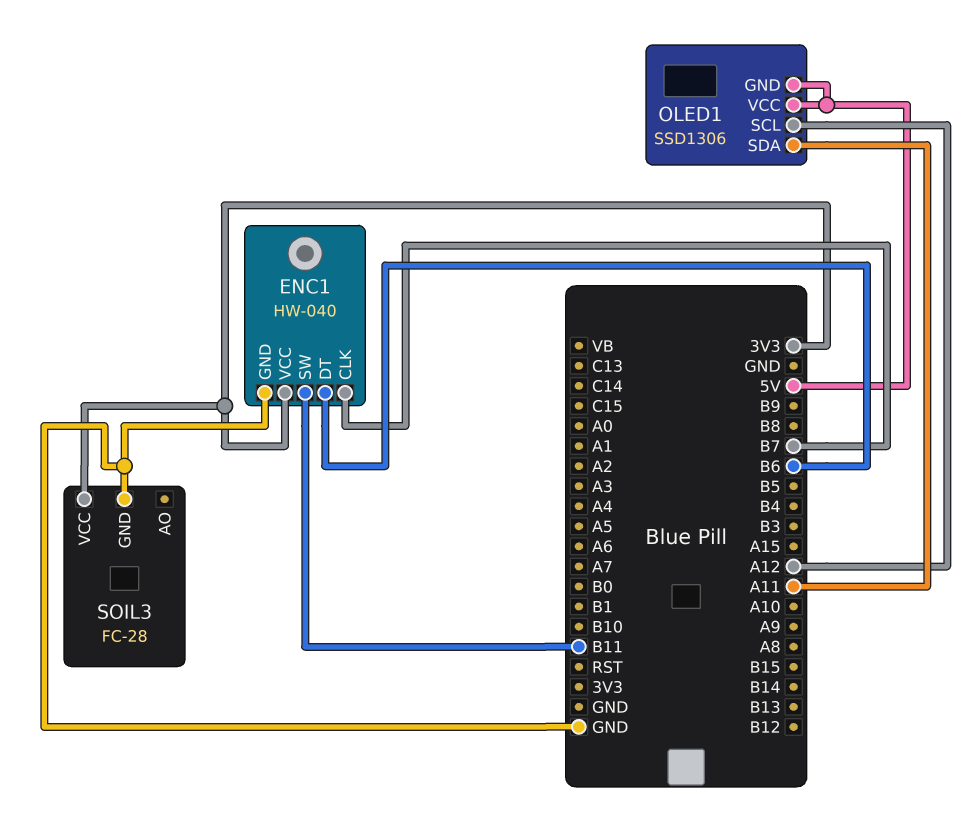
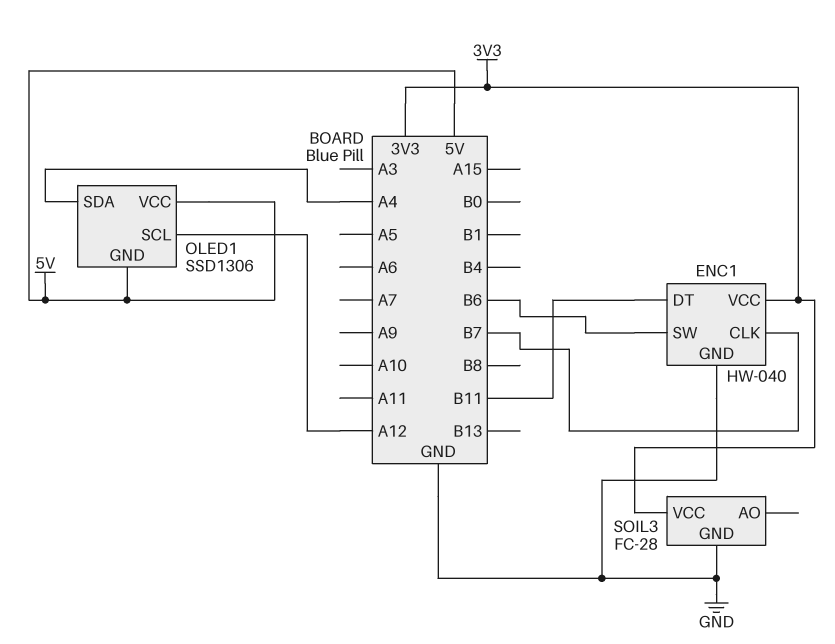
ENC1 pin DT: B6 -> B11
ENC1 pin SW: B11 -> B6
OLED1 pin SDA: A11 -> A4

